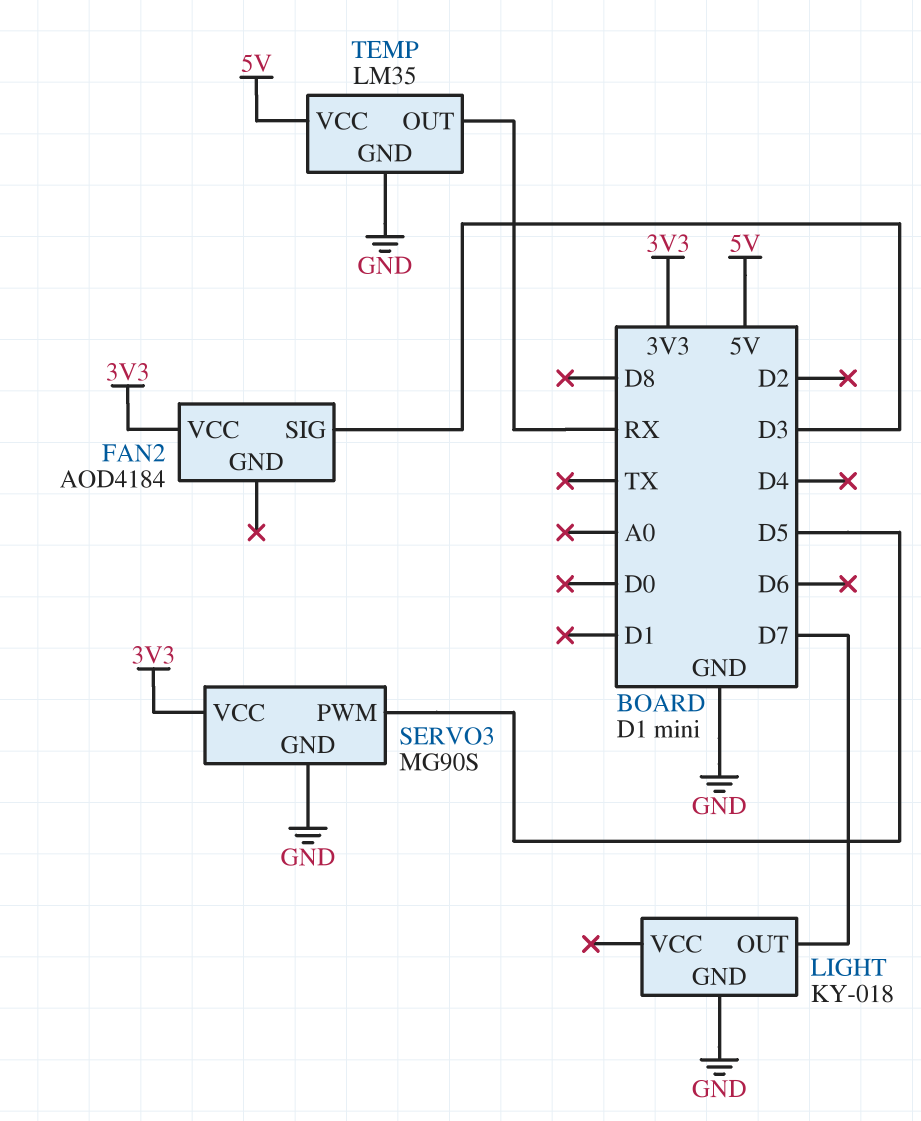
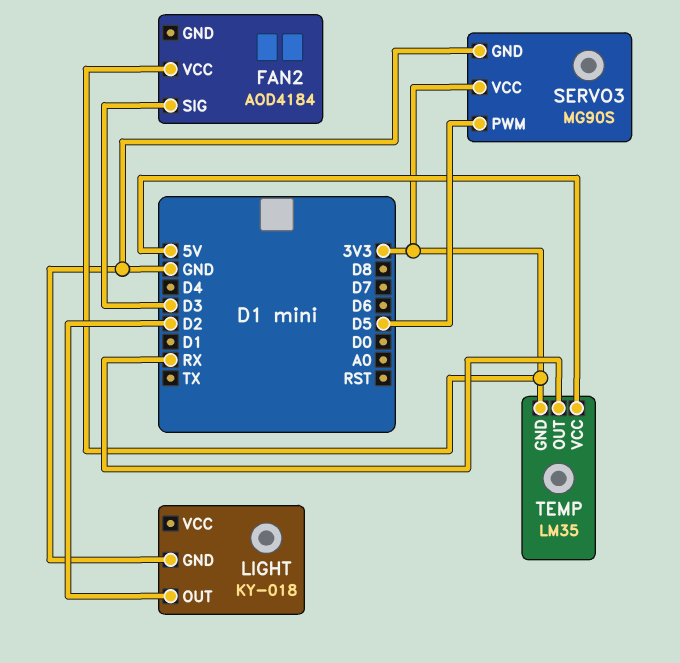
LIGHT pin OUT: D7 -> D2
TEMP pin GND: GND -> 3V3

